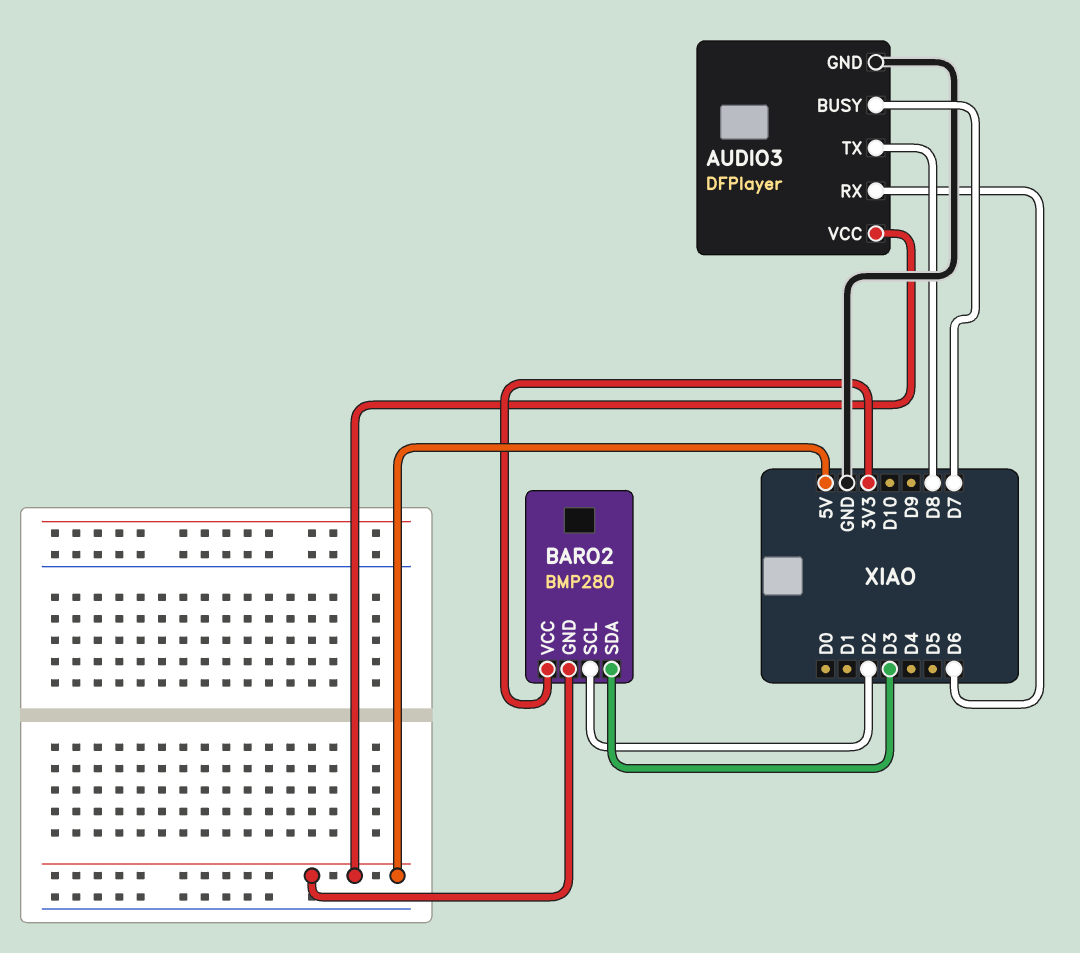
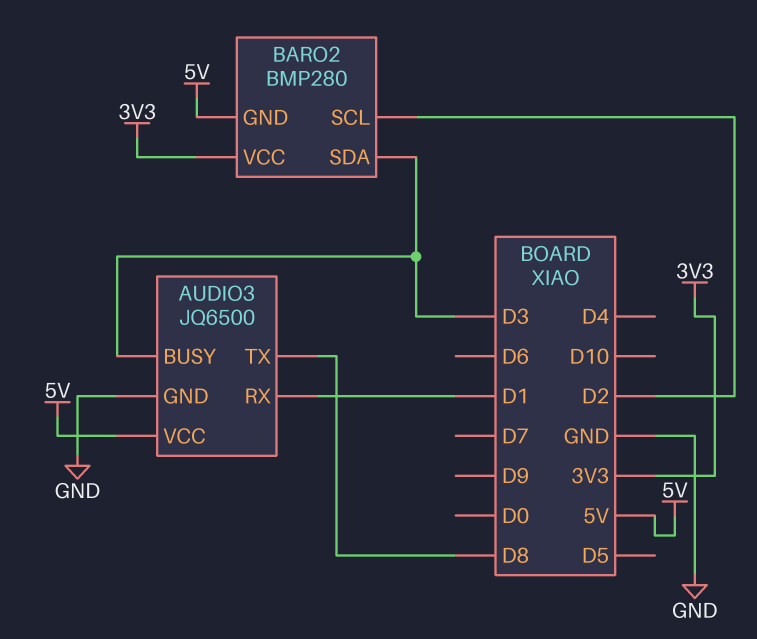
AUDIO3: DFPlayer -> JQ6500
AUDIO3 pin BUSY: D7 -> D3
AUDIO3 pin RX: D6 -> D1

